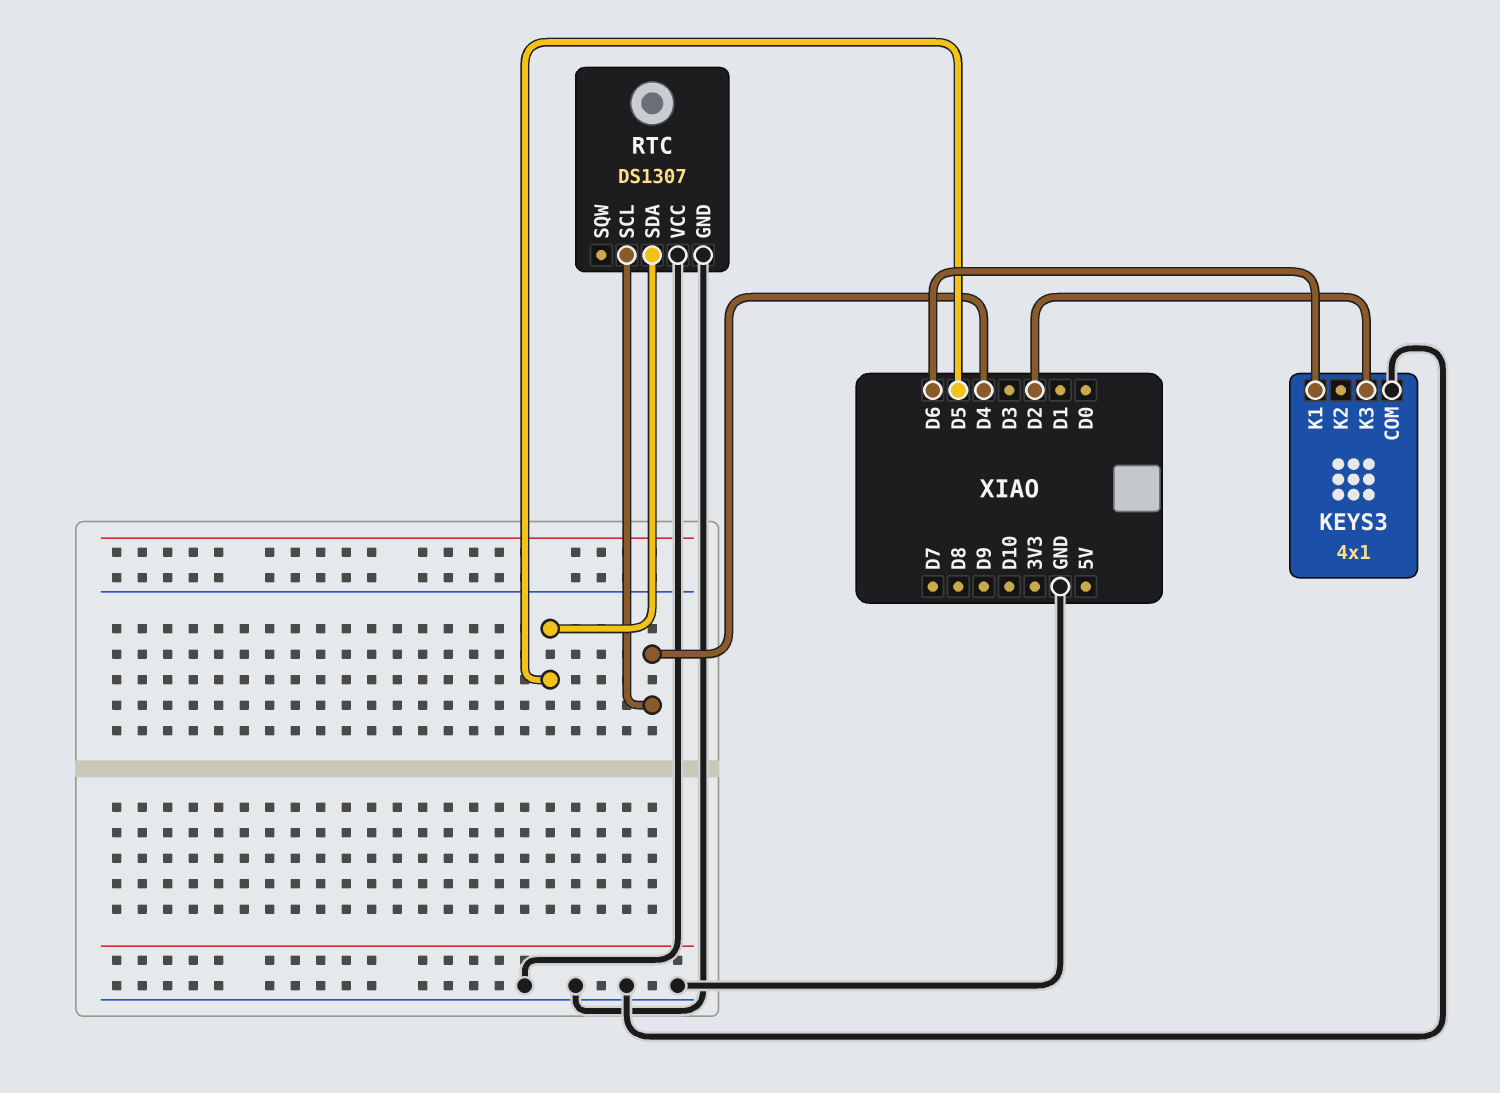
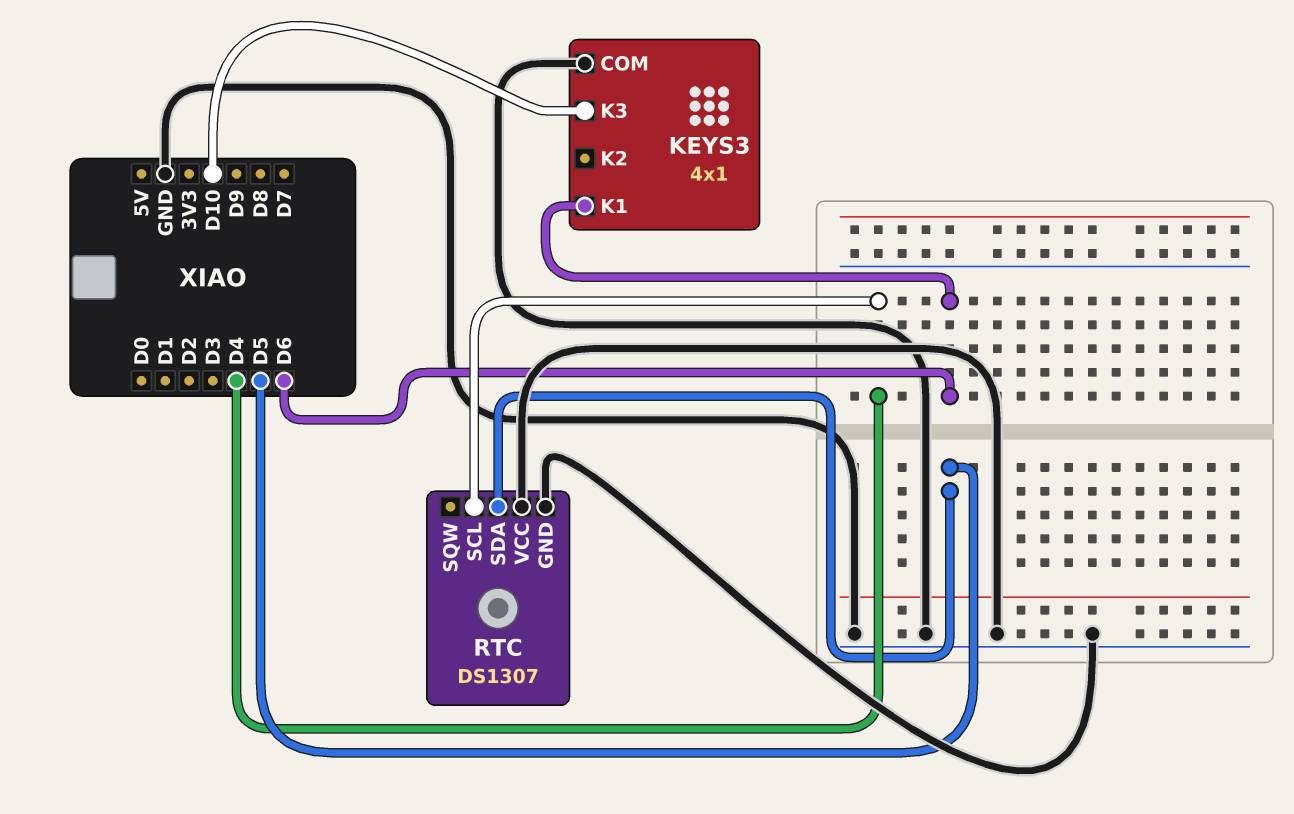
KEYS3 pin K3: D2 -> D10

